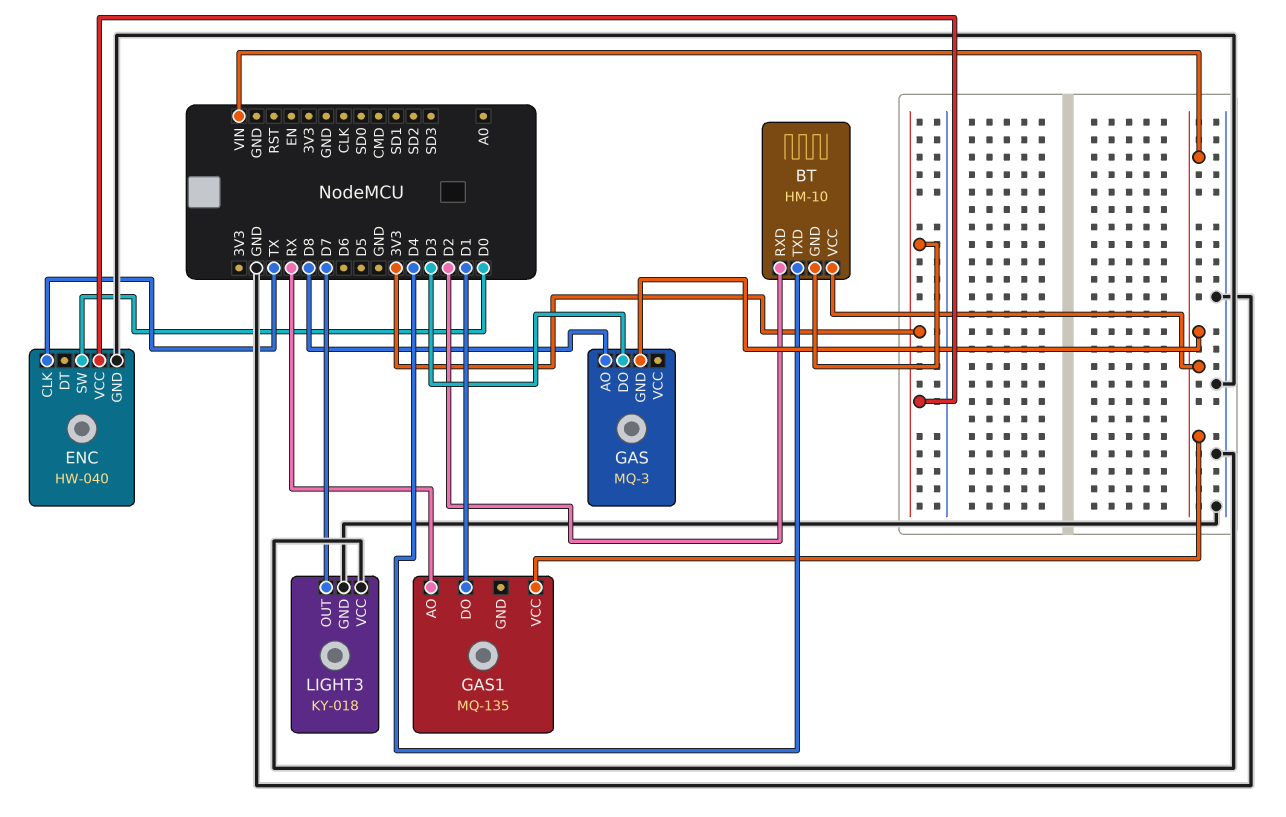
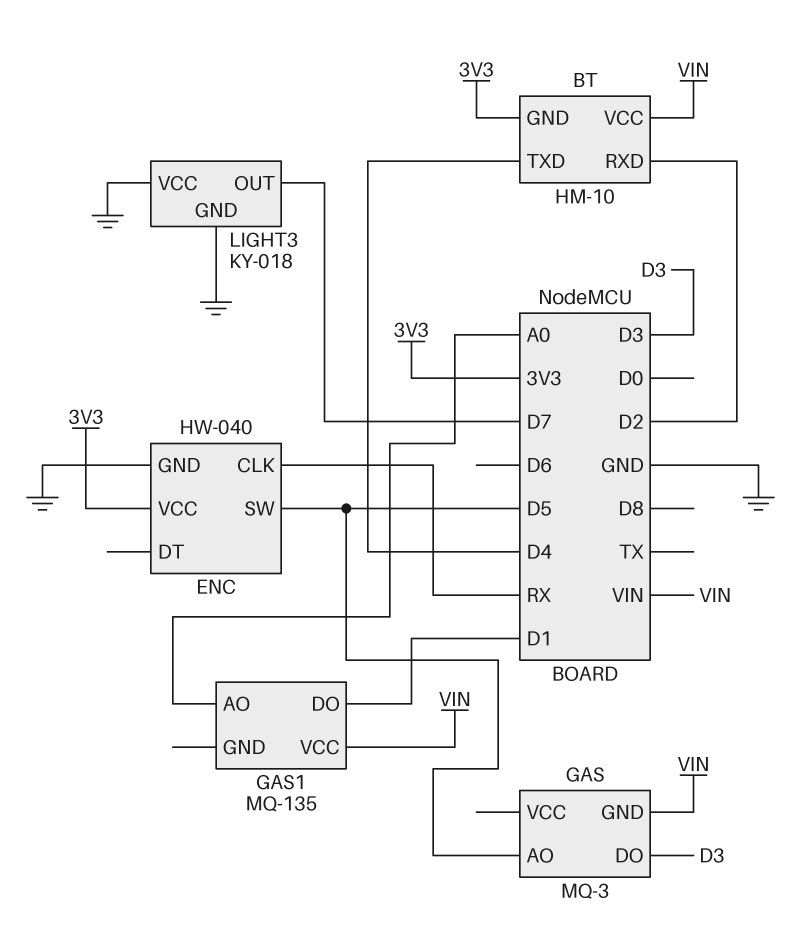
ENC pin CLK: TX -> RX
ENC pin SW: D0 -> D5
GAS pin AO: D8 -> D5
GAS1 pin AO: RX -> A0

